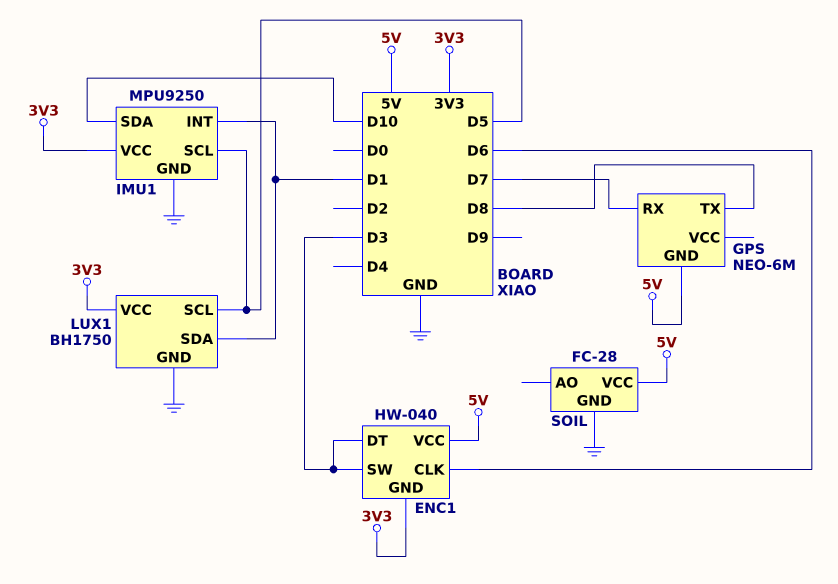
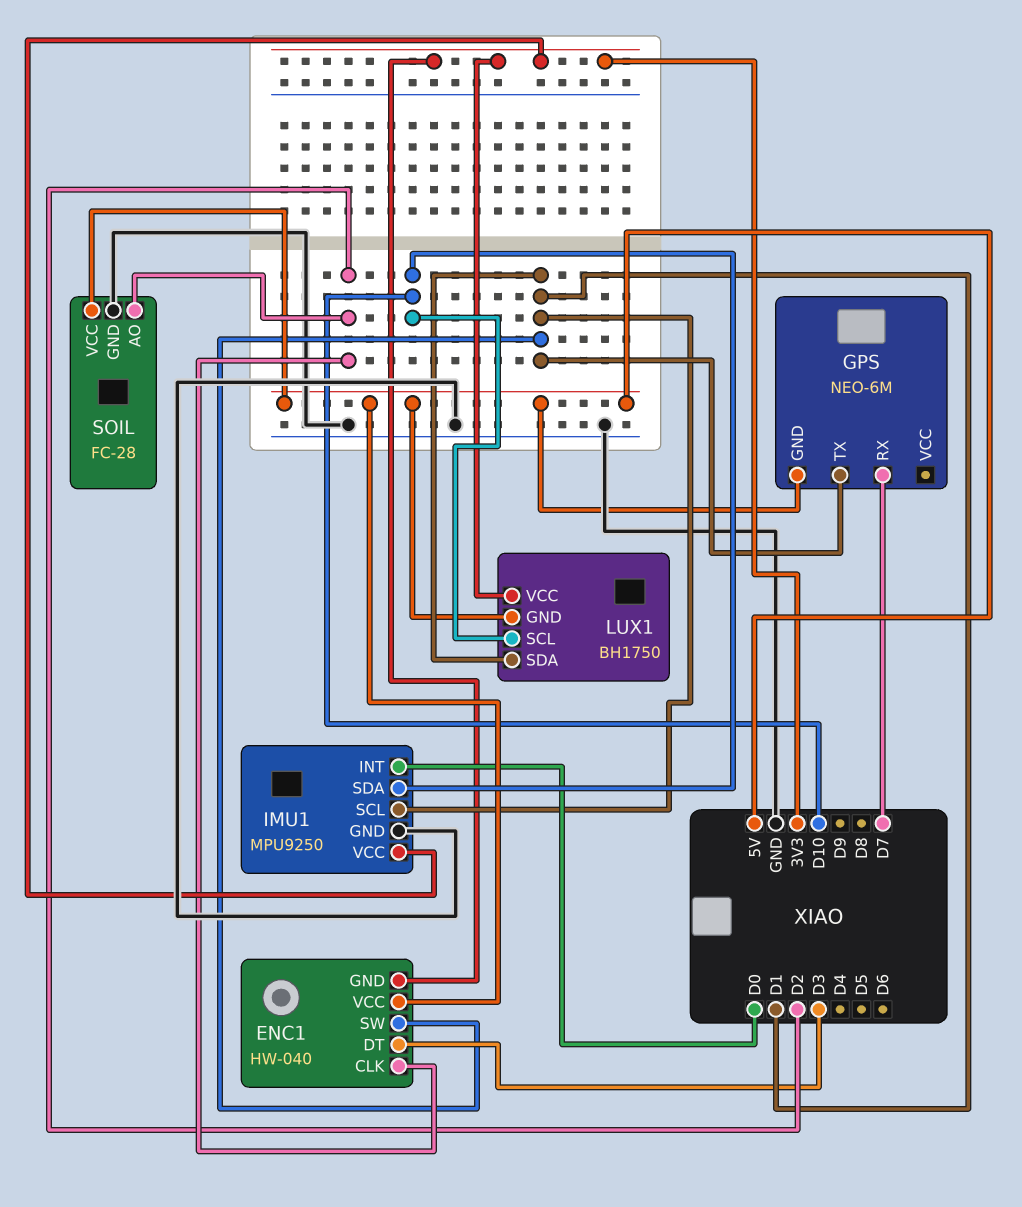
ENC1 pin CLK: D6 -> D2
ENC1 pin SW: D3 -> D1
GPS pin TX: D8 -> D1
IMU1 pin INT: D1 -> D0
IMU1 pin SCL: D5 -> D1
LUX1 pin GND: GND -> 5V
LUX1 pin SCL: D5 -> D10
SOIL pin AO: none -> D2

